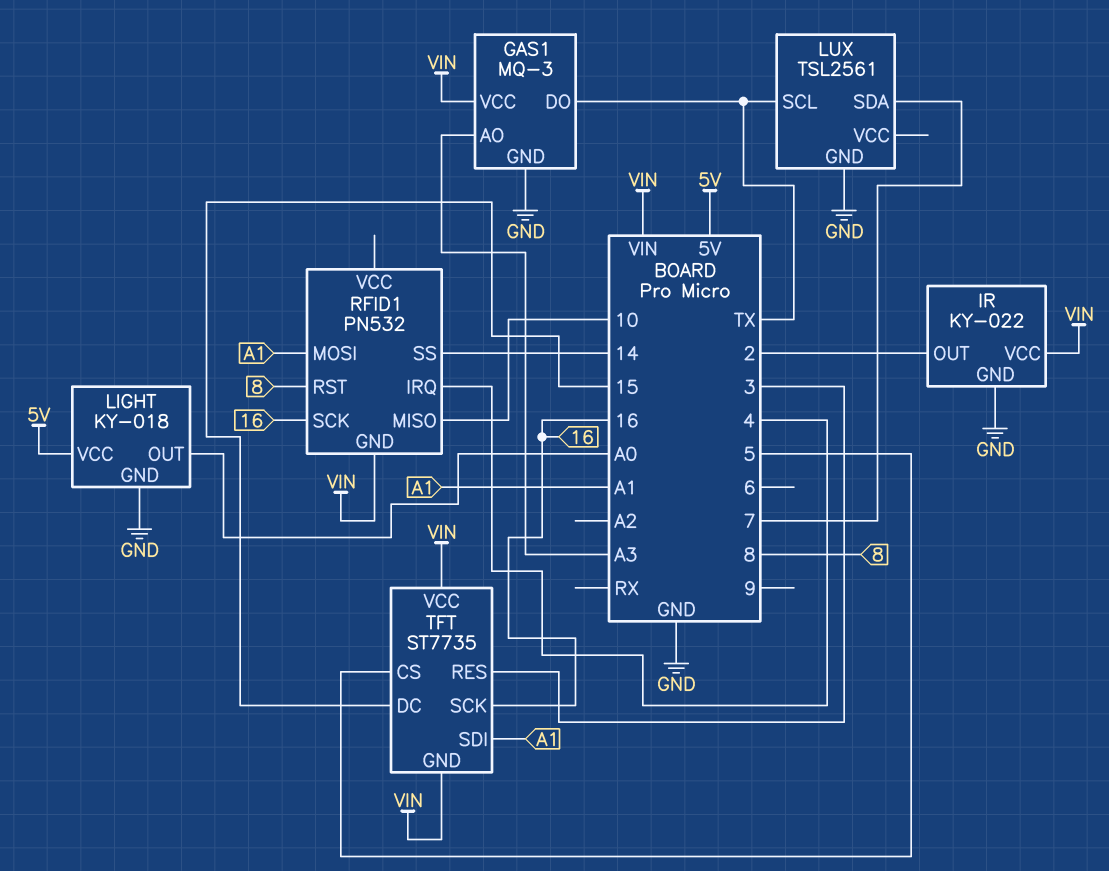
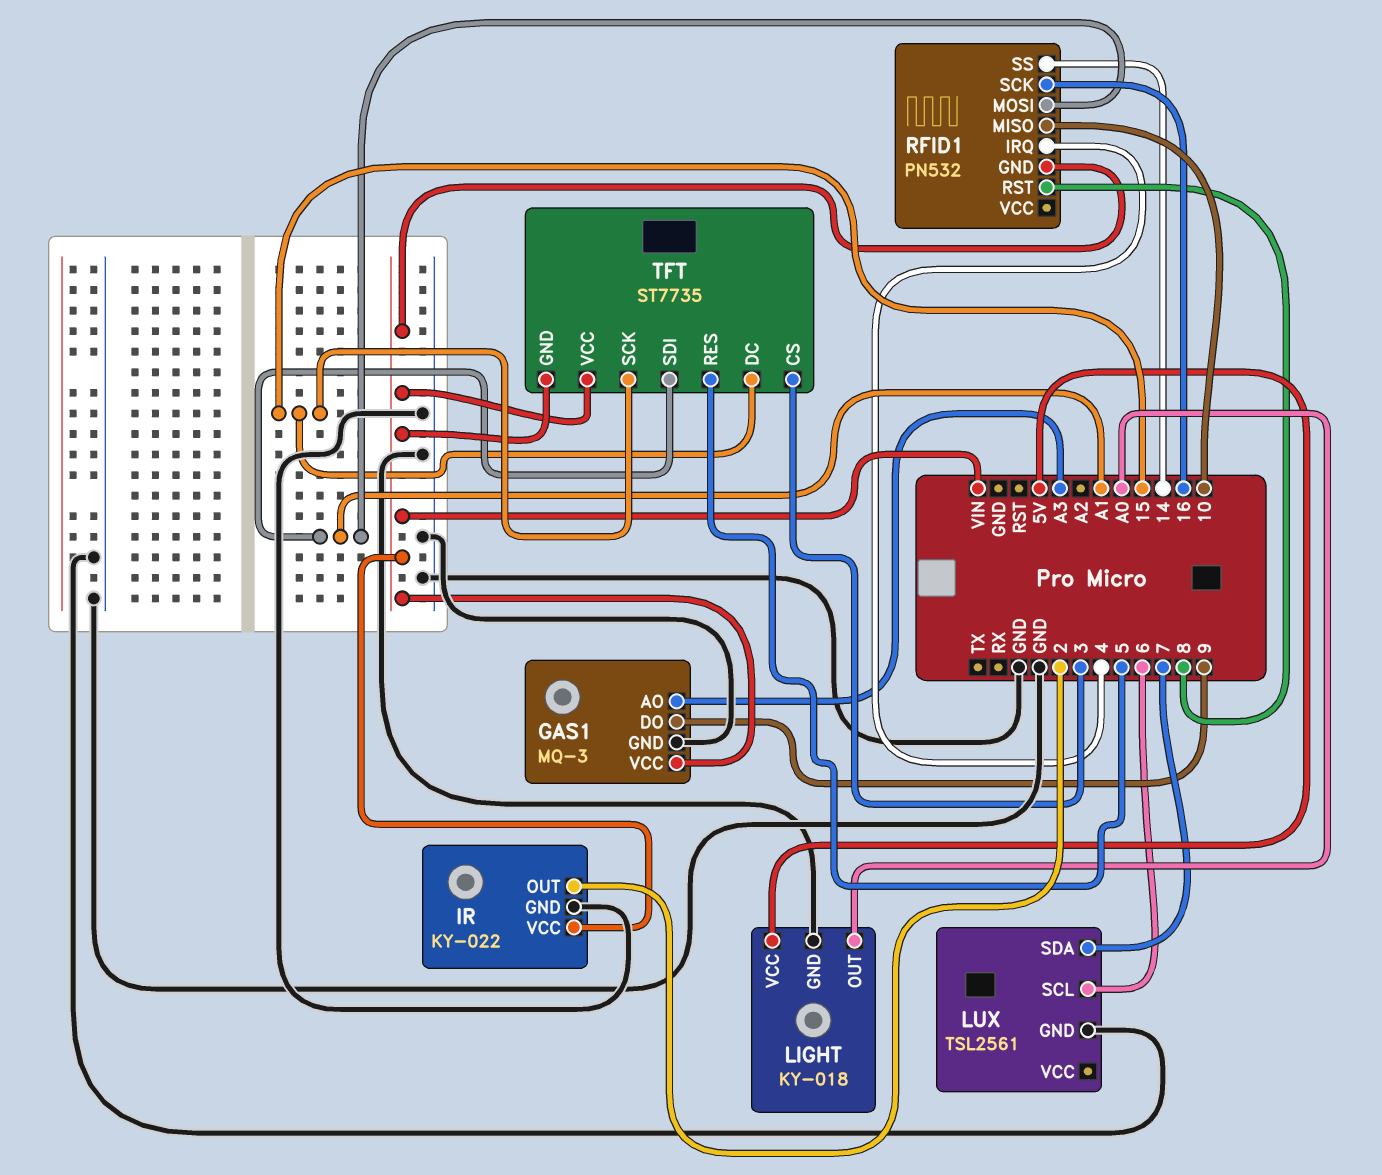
GAS1 pin DO: TX -> 9
LUX pin SCL: TX -> 6
TFT pin CS: 5 -> 3
TFT pin RES: 3 -> 5
TFT pin SCK: 16 -> 15

